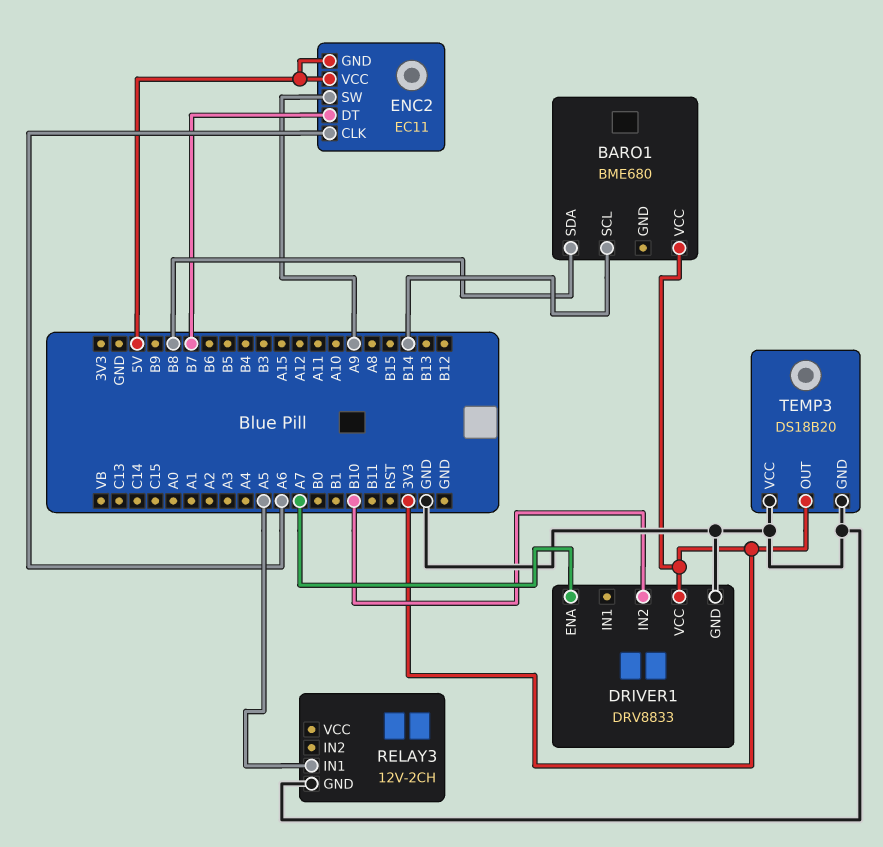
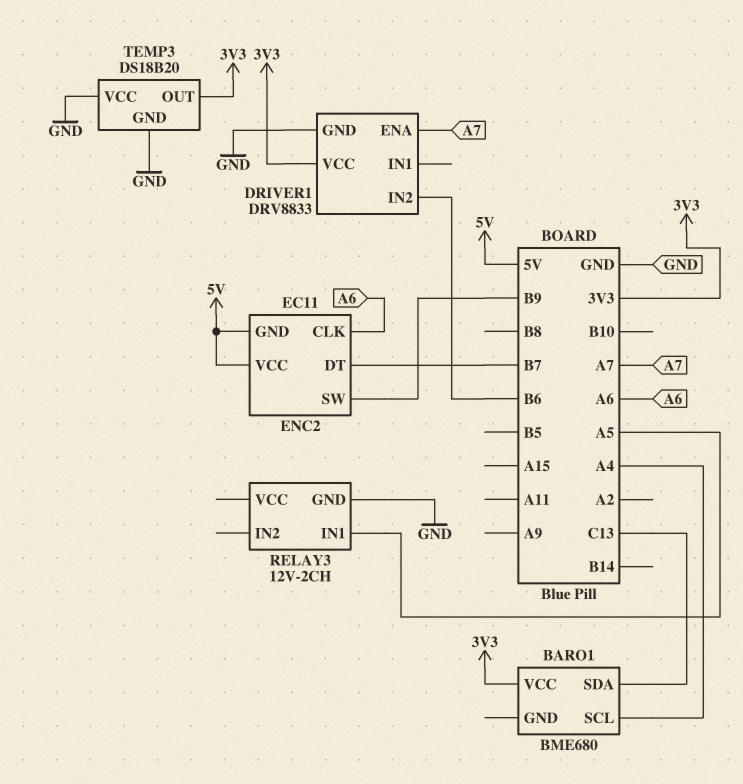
BARO1 pin SCL: B14 -> A4
BARO1 pin SDA: B8 -> C13
DRIVER1 pin IN2: B10 -> B6
ENC2 pin SW: A9 -> B9

